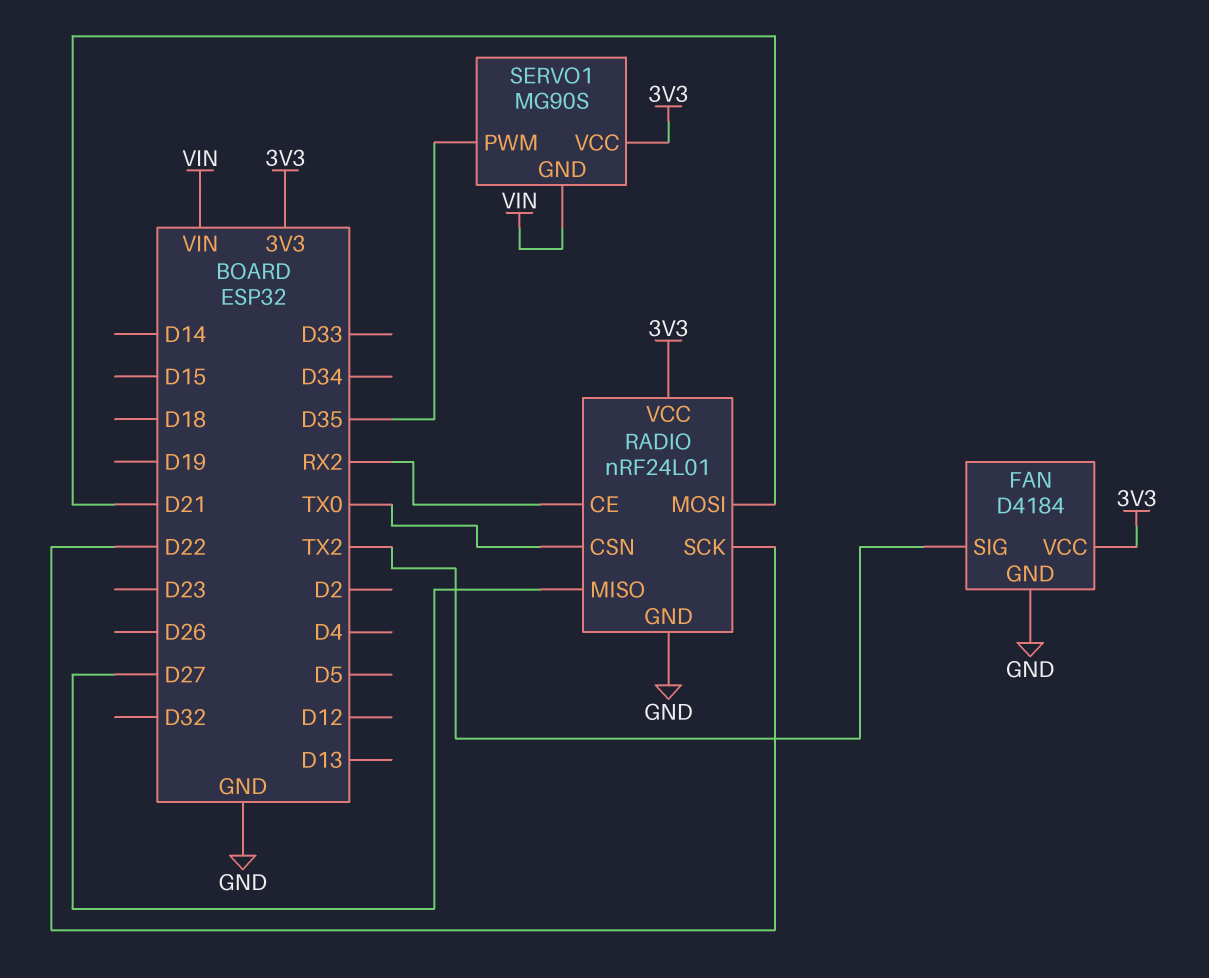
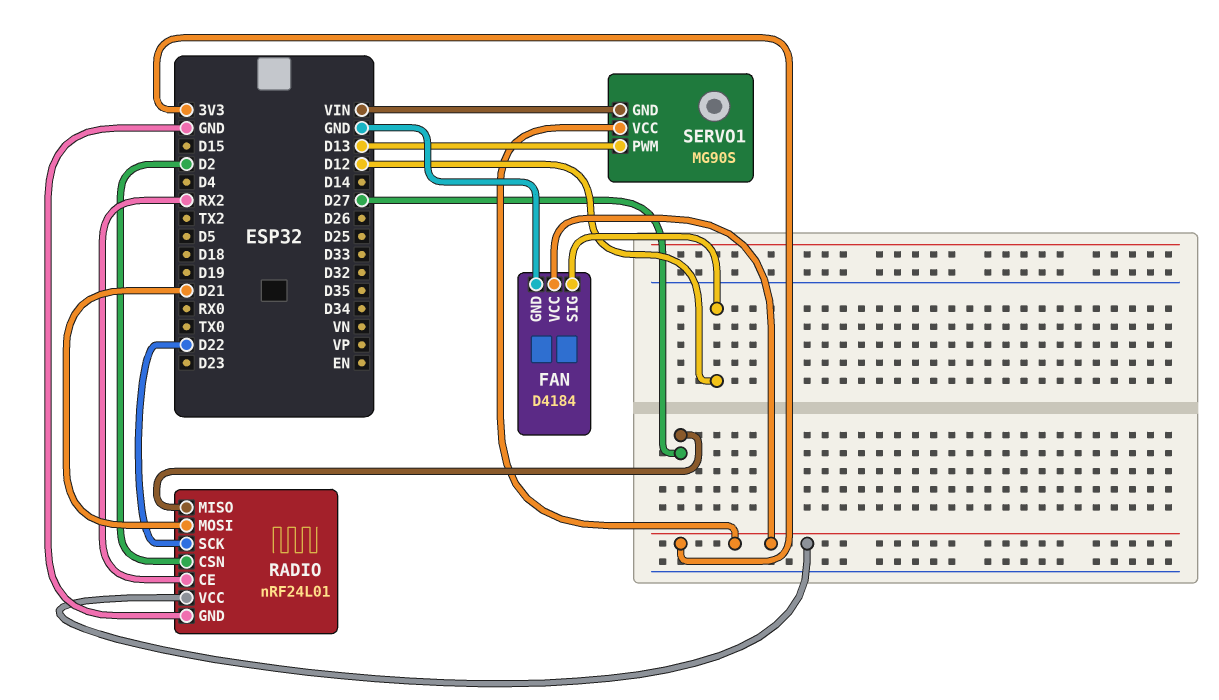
FAN pin SIG: TX2 -> D12
RADIO pin CSN: TX0 -> D2
SERVO1 pin PWM: D35 -> D13

